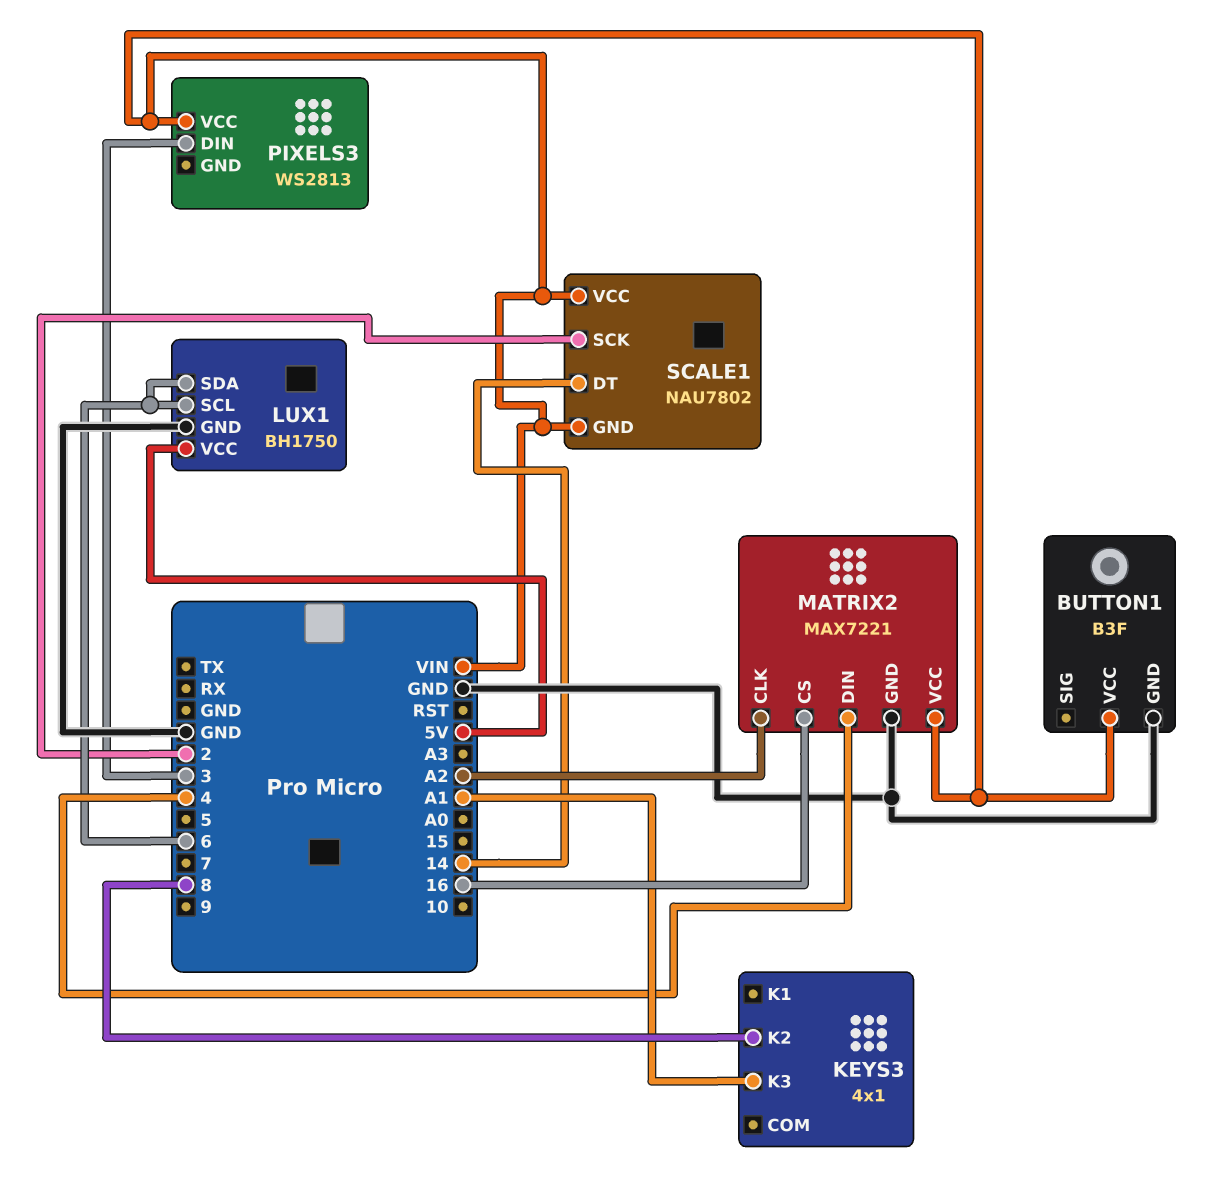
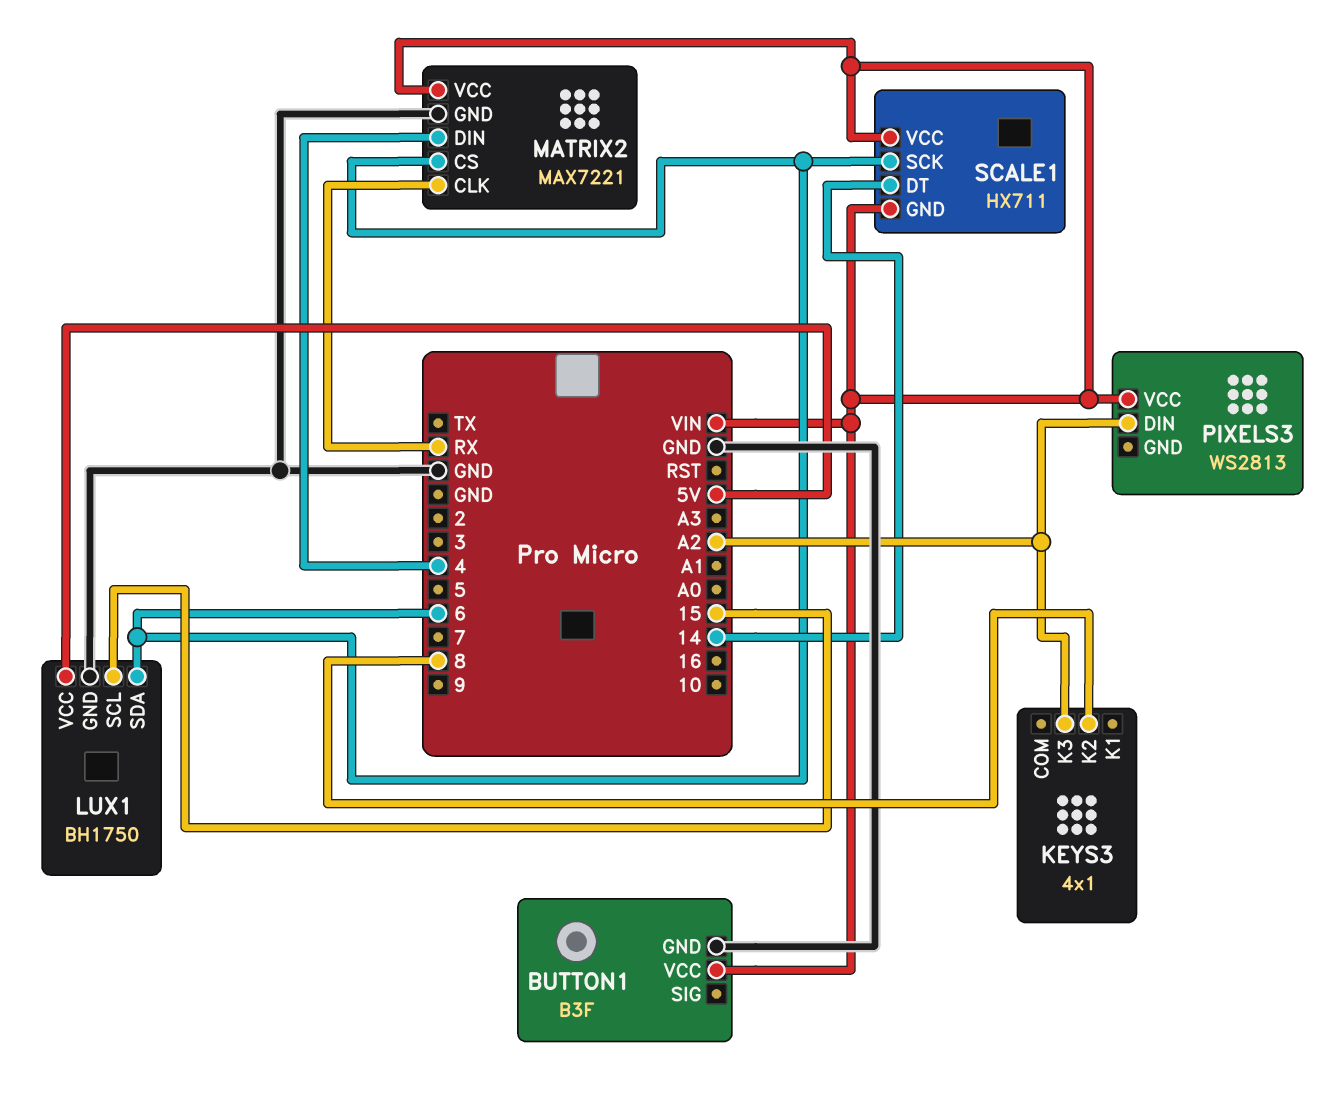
KEYS3 pin K3: A1 -> A2
LUX1 pin SCL: 6 -> 15
MATRIX2 pin CLK: A2 -> RX
MATRIX2 pin CS: 16 -> 6
PIXELS3 pin DIN: 3 -> A2
SCALE1: NAU7802 -> HX711
SCALE1 pin SCK: 2 -> 6

